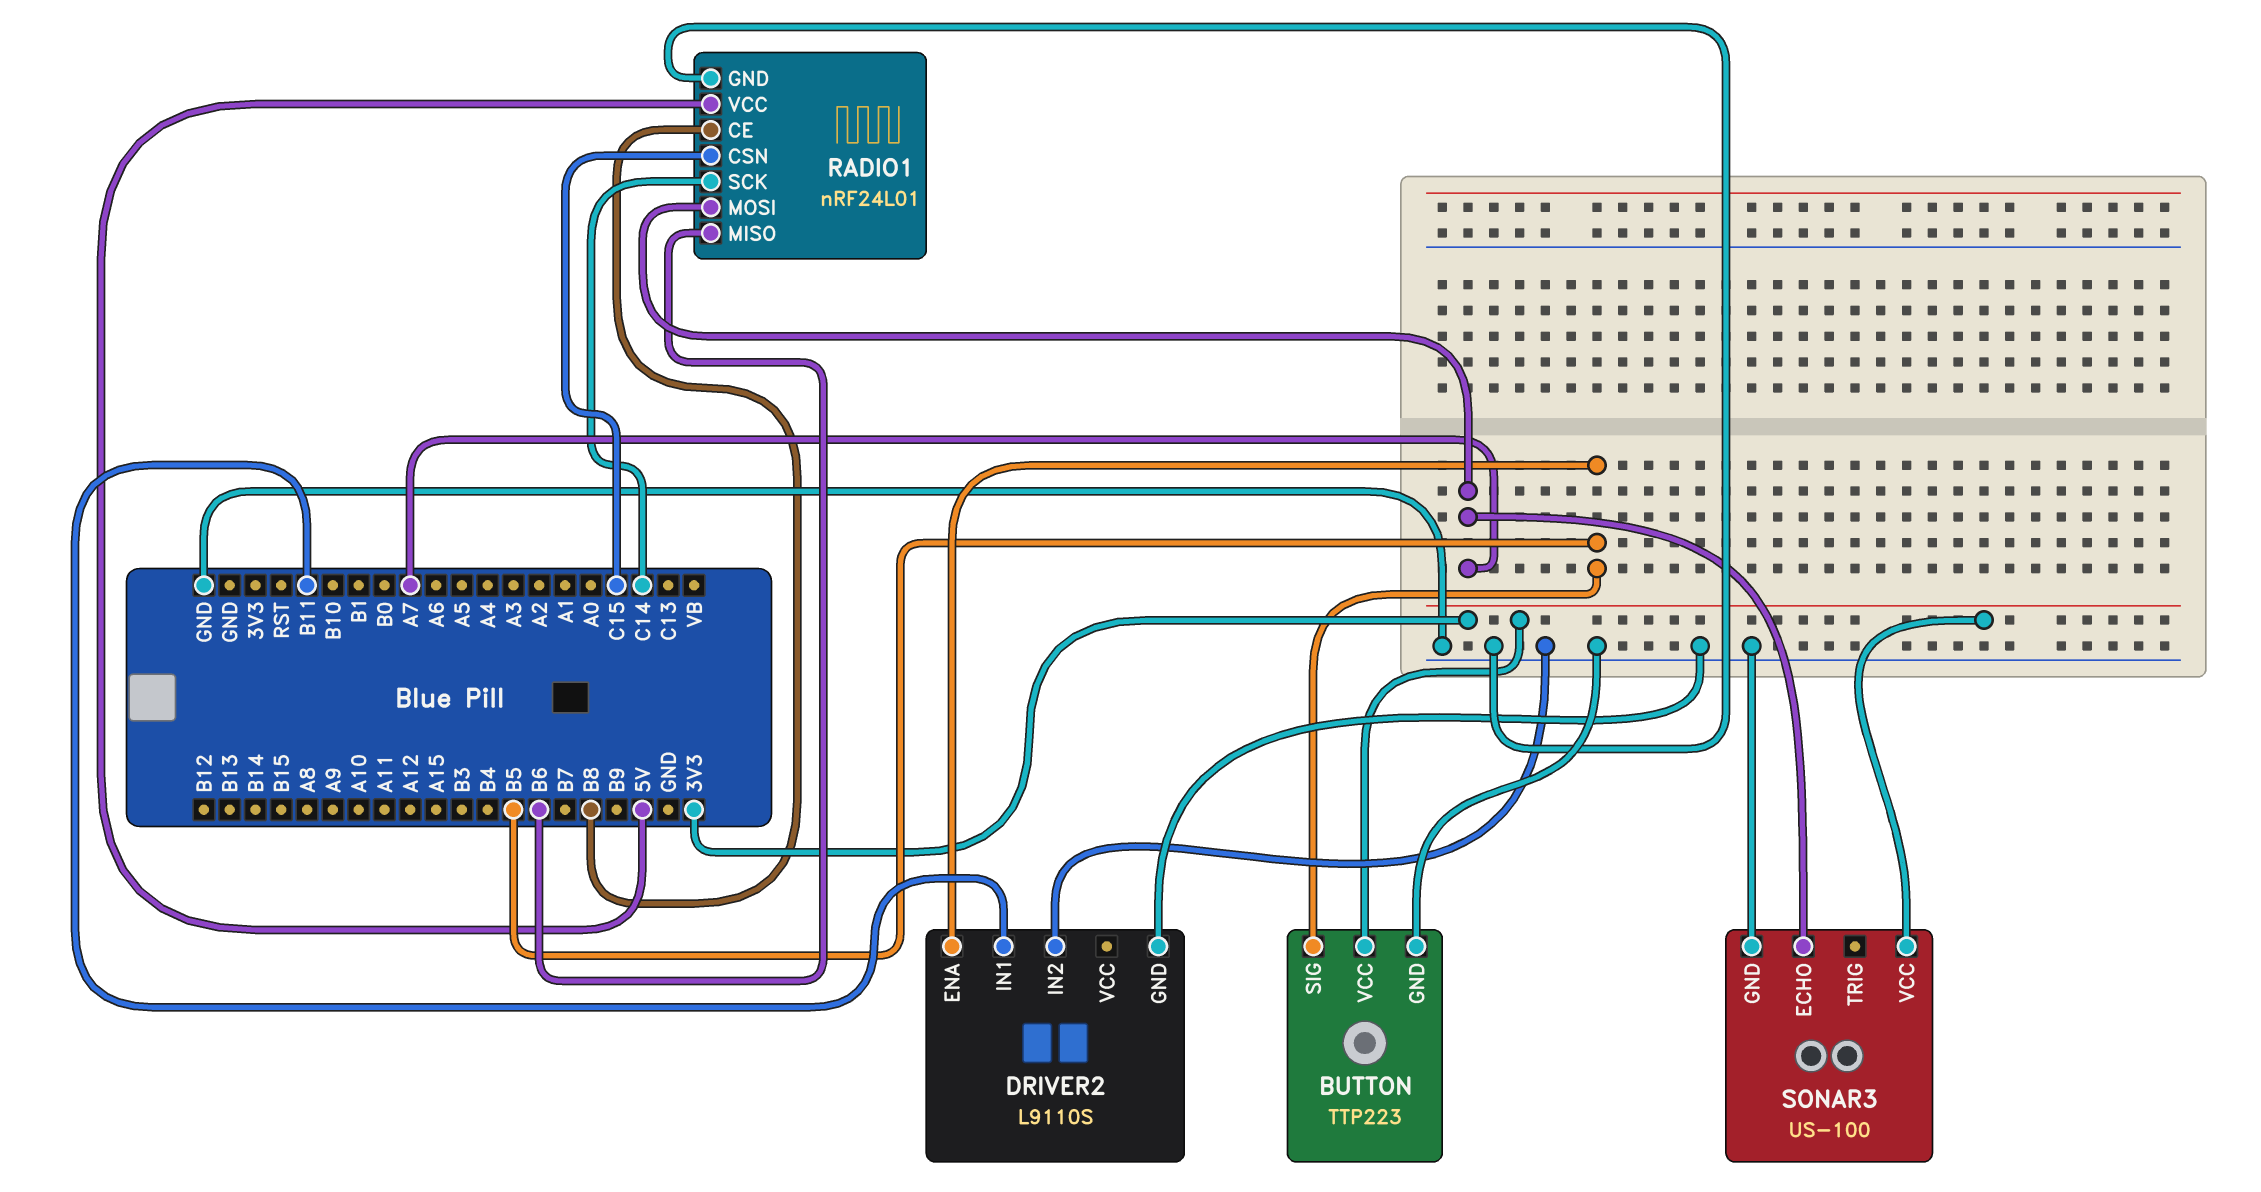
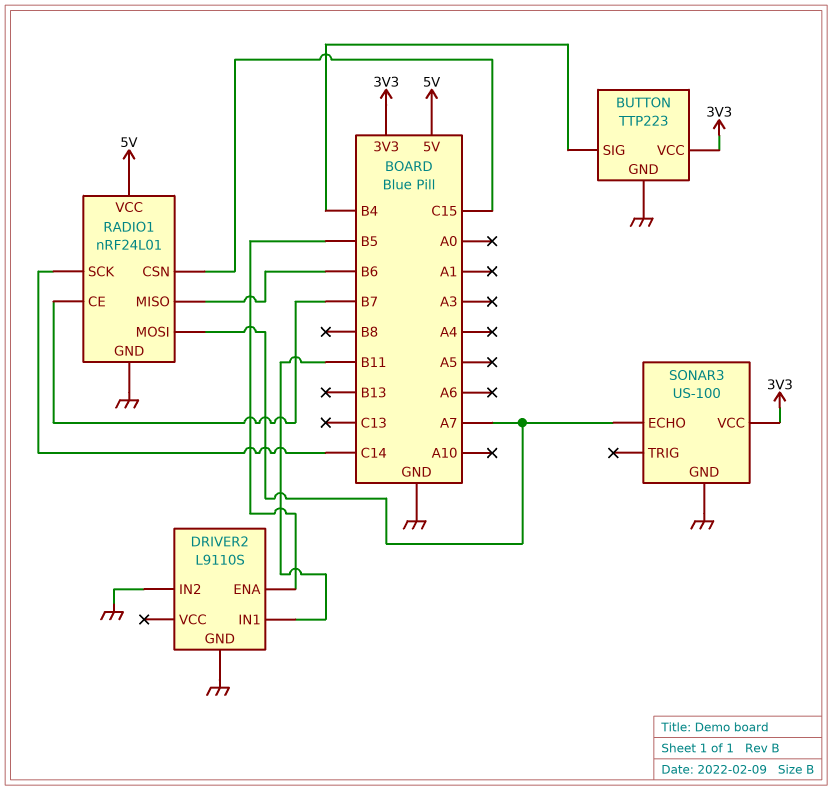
BUTTON pin SIG: B5 -> B4
RADIO1 pin CE: B8 -> B7

